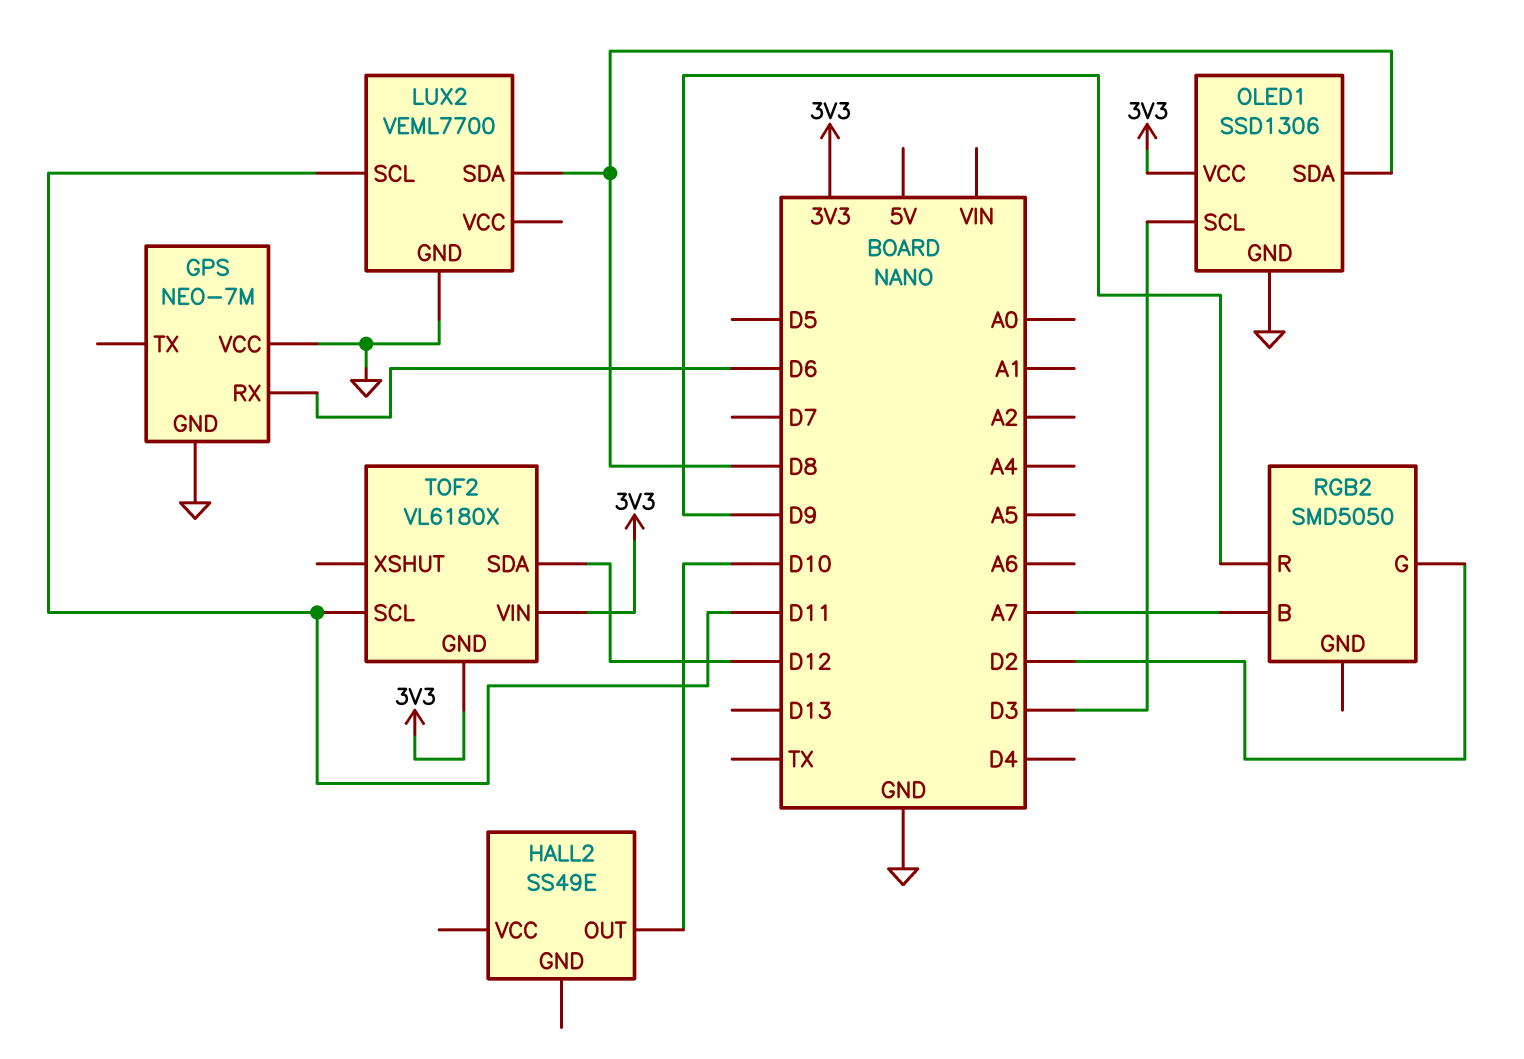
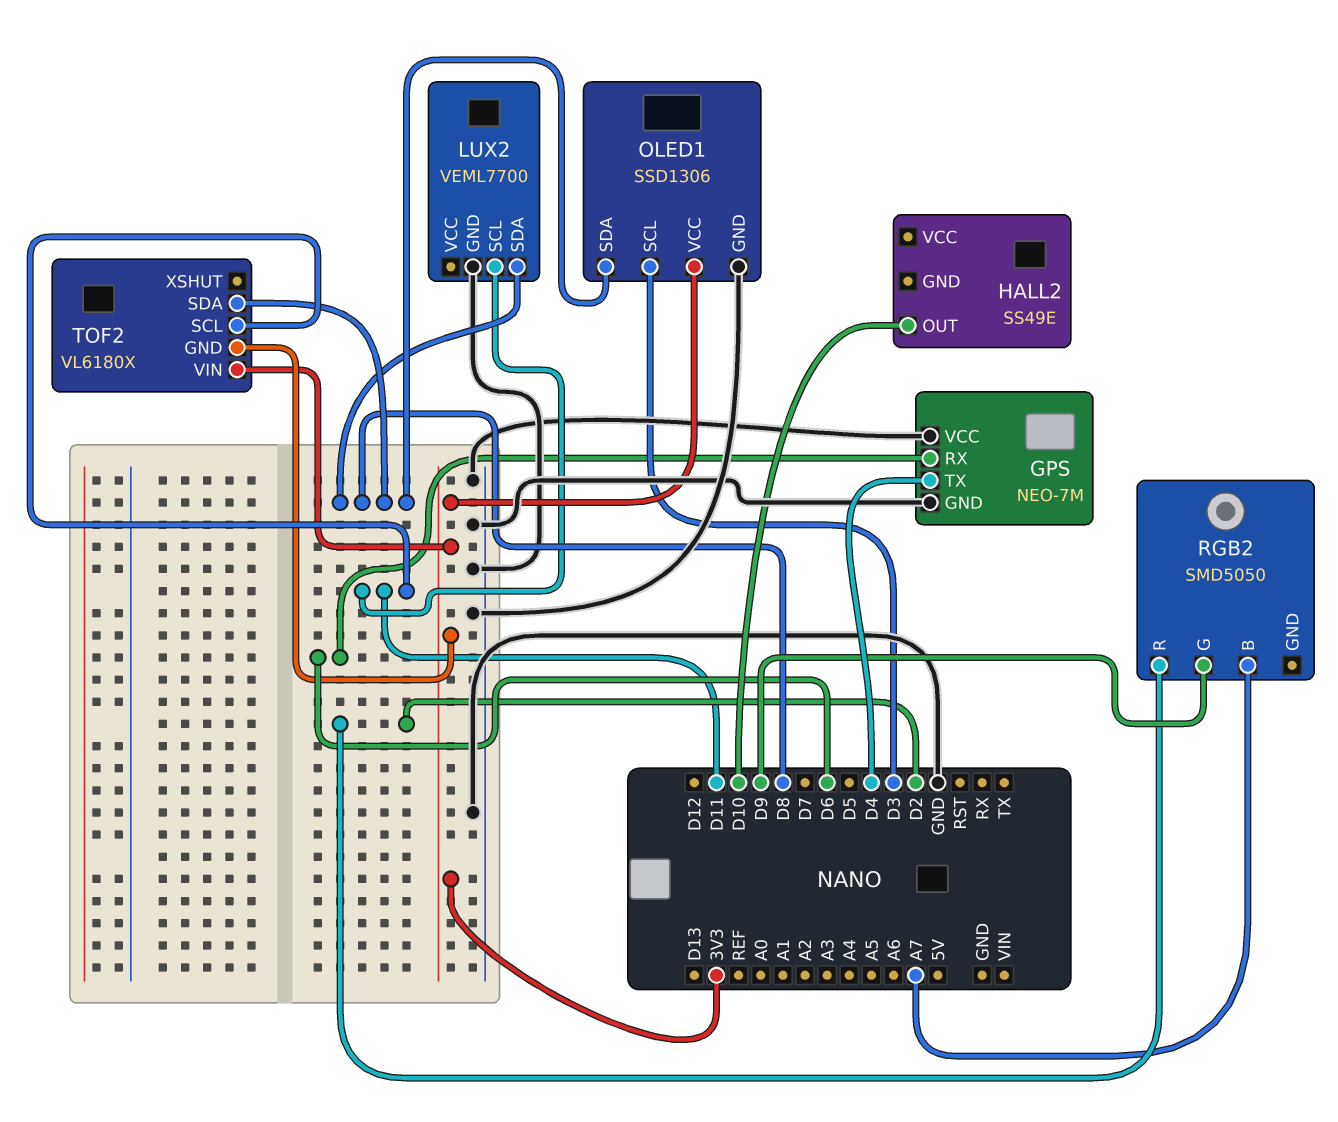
GPS pin TX: none -> D4
RGB2 pin G: D2 -> D9
RGB2 pin R: D9 -> D2
TOF2 pin SDA: D12 -> D8

